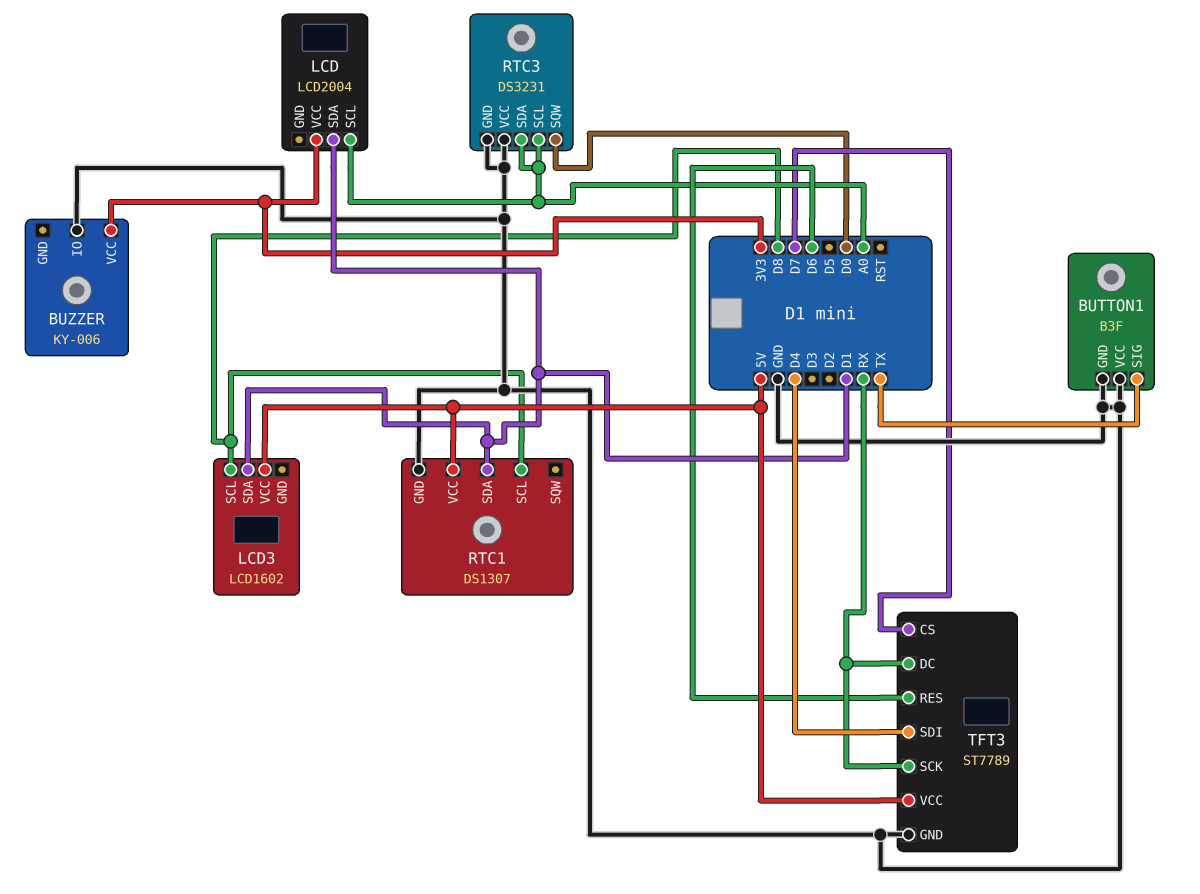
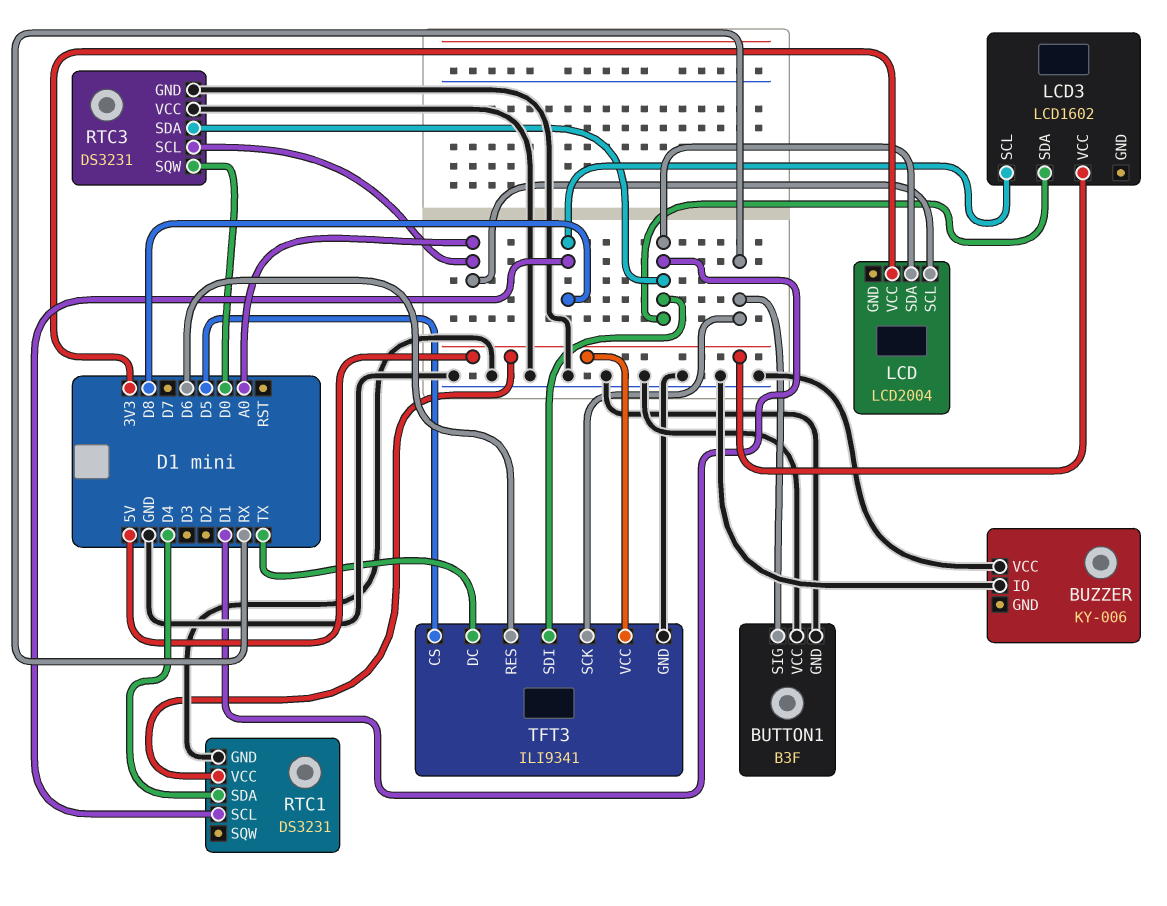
BUTTON1 pin SIG: TX -> RX
BUZZER pin VCC: 3V3 -> GND
RTC1: DS1307 -> DS3231
RTC1 pin SDA: D1 -> D4
RTC3 pin SDA: A0 -> D1
TFT3: ST7789 -> ILI9341
TFT3 pin CS: D7 -> D5
TFT3 pin DC: RX -> TX
TFT3 pin SDI: D4 -> D1

